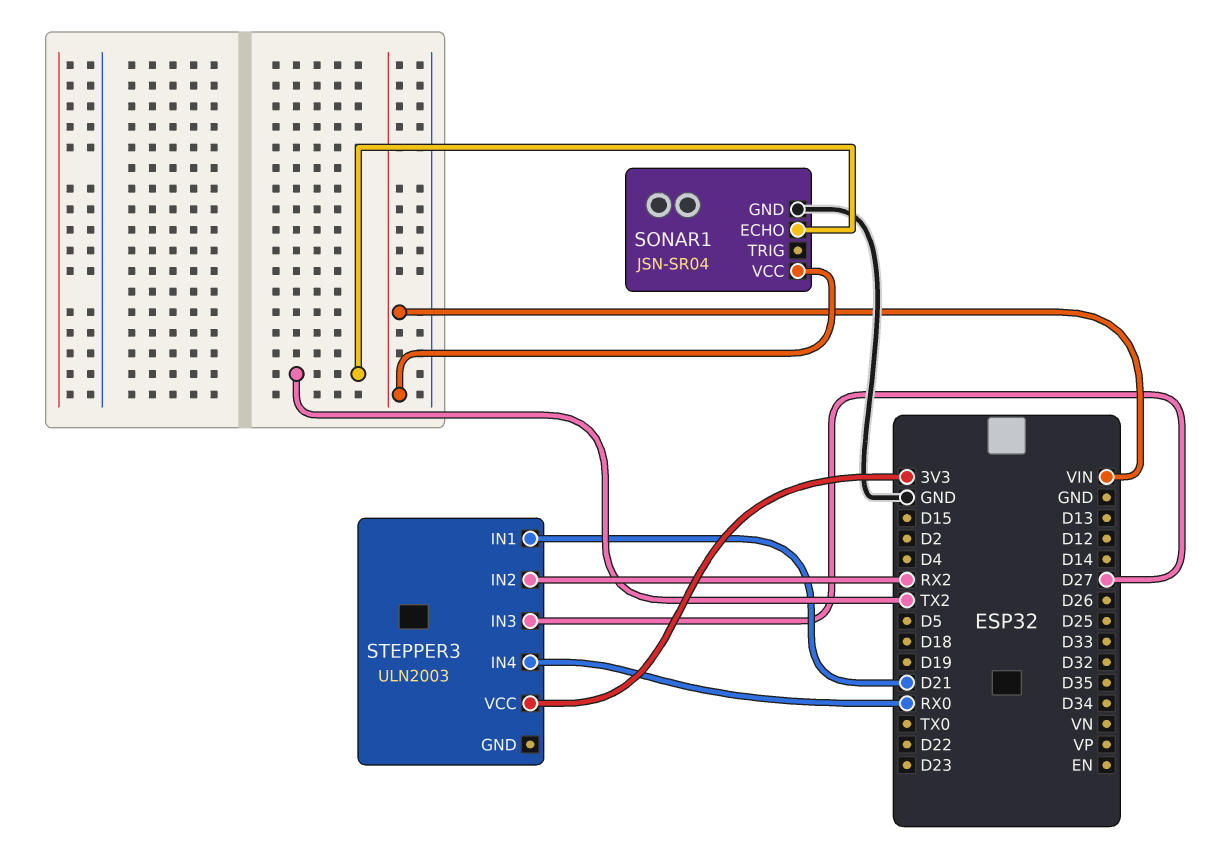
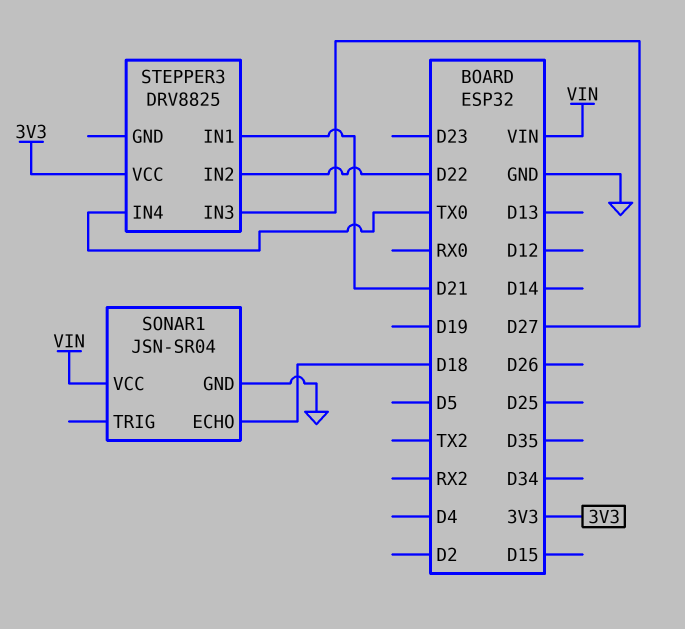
SONAR1 pin ECHO: TX2 -> D18
STEPPER3: ULN2003 -> DRV8825
STEPPER3 pin IN2: RX2 -> D22
STEPPER3 pin IN4: RX0 -> TX0

